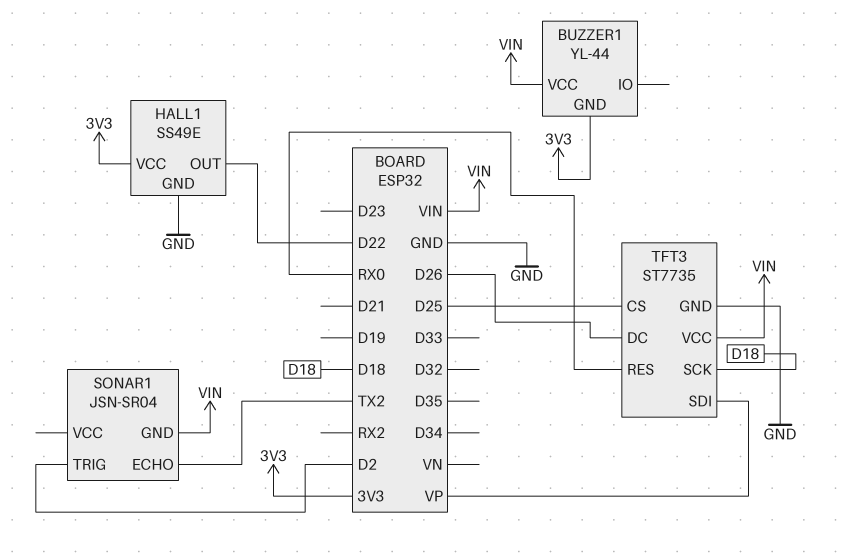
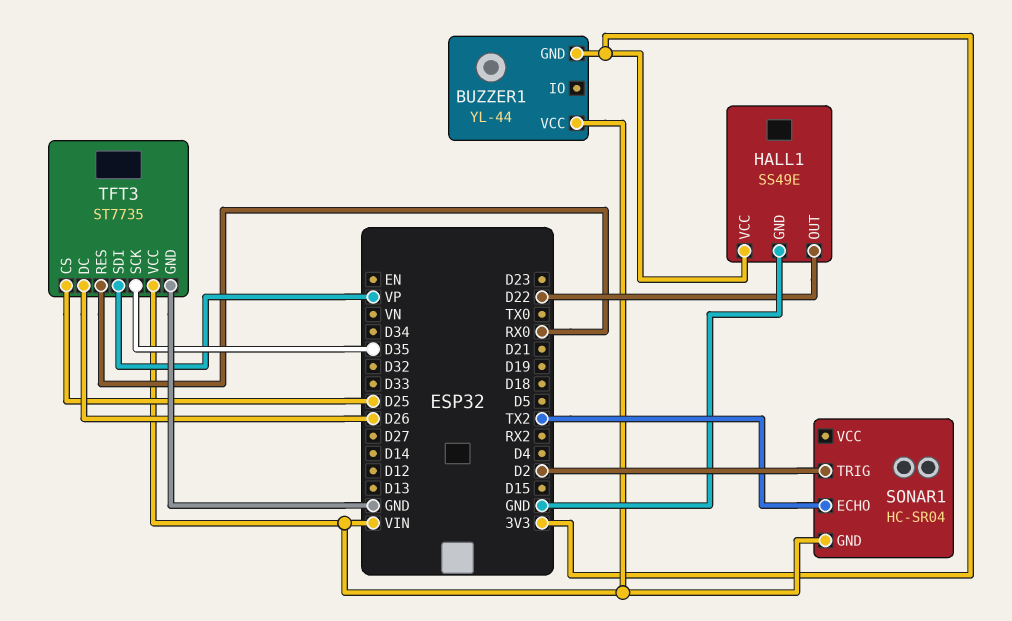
SONAR1: JSN-SR04 -> HC-SR04
TFT3 pin SCK: D18 -> D35

